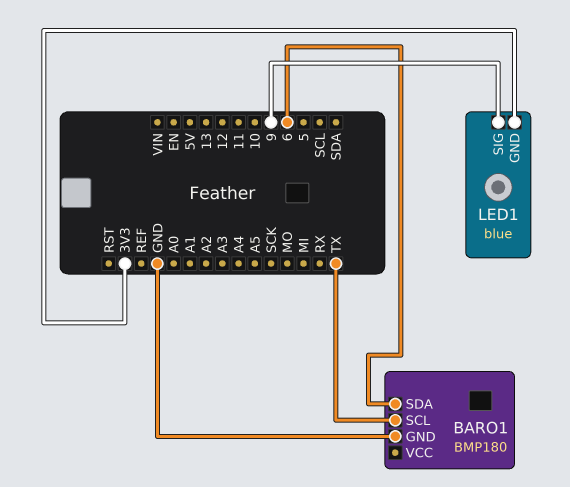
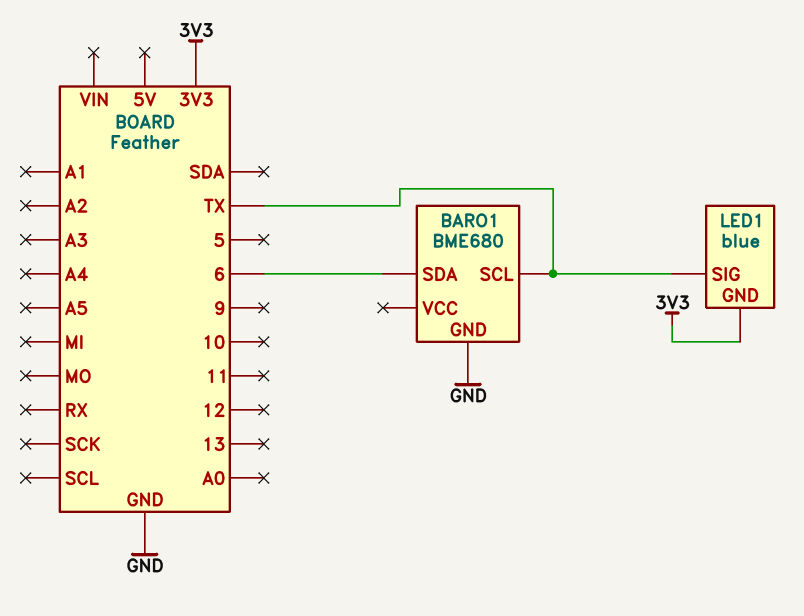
BARO1: BMP180 -> BME680
LED1 pin SIG: 9 -> TX

